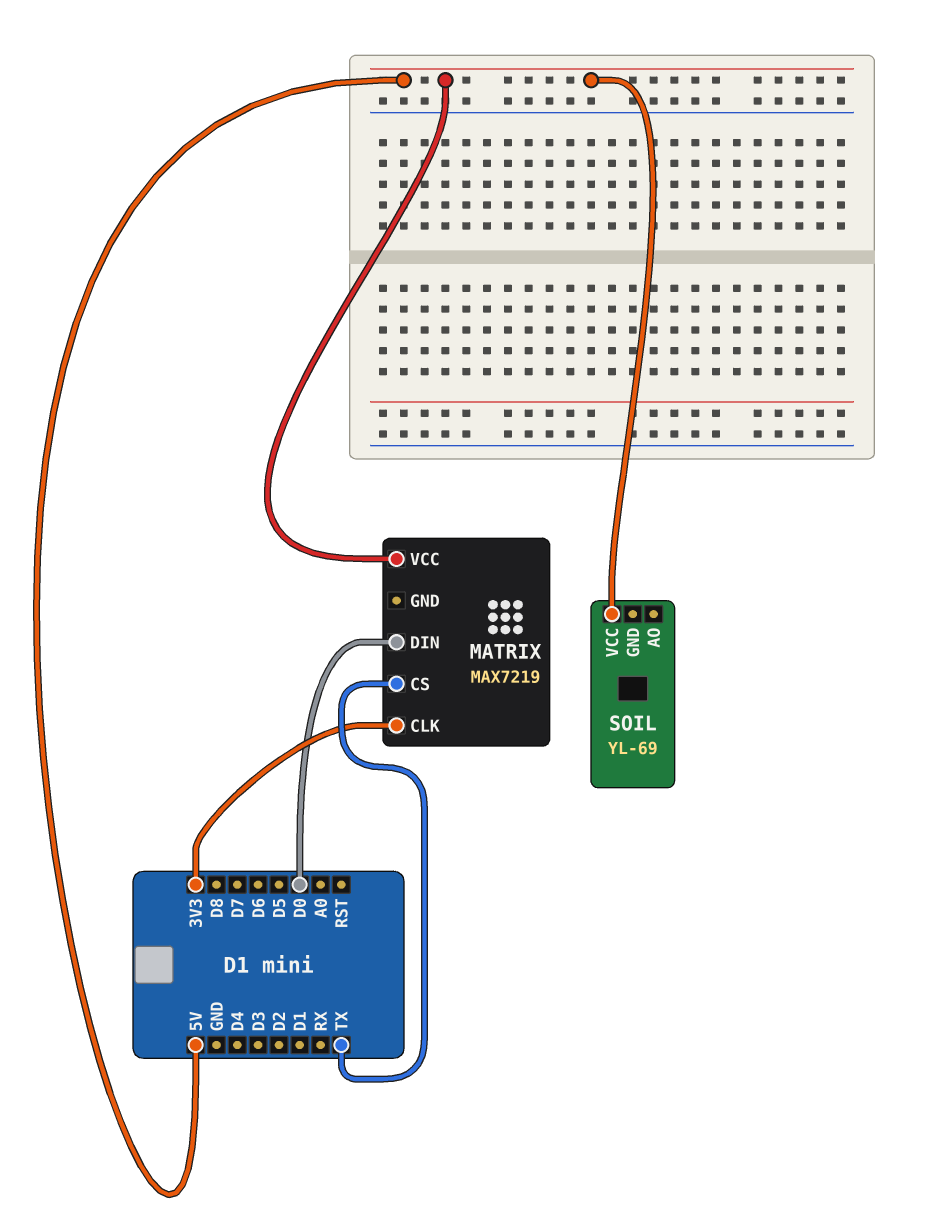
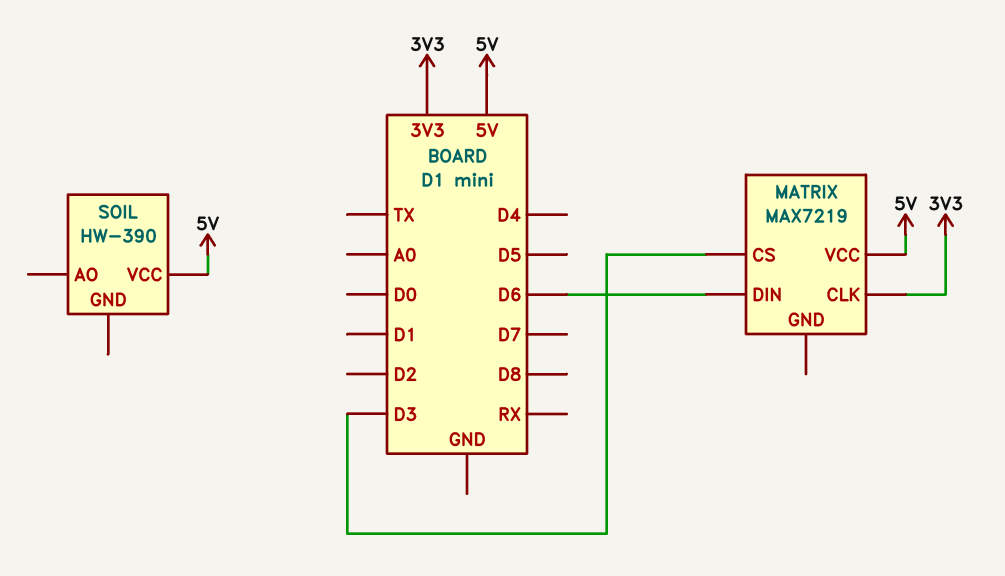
MATRIX pin CS: TX -> D3
MATRIX pin DIN: D0 -> D6
SOIL: YL-69 -> HW-390

